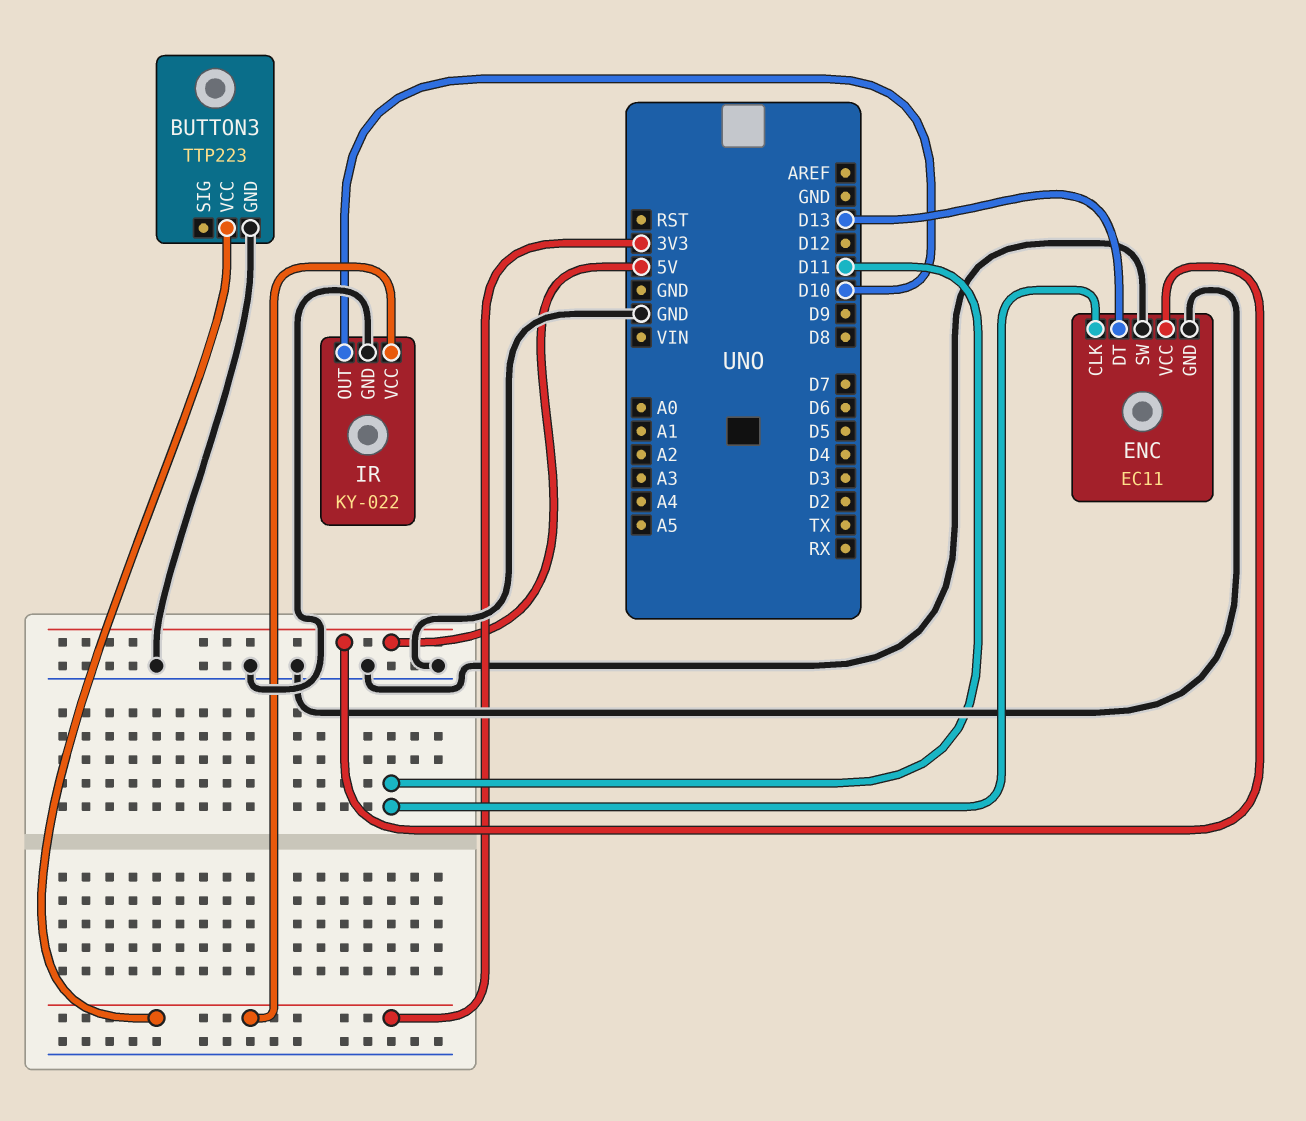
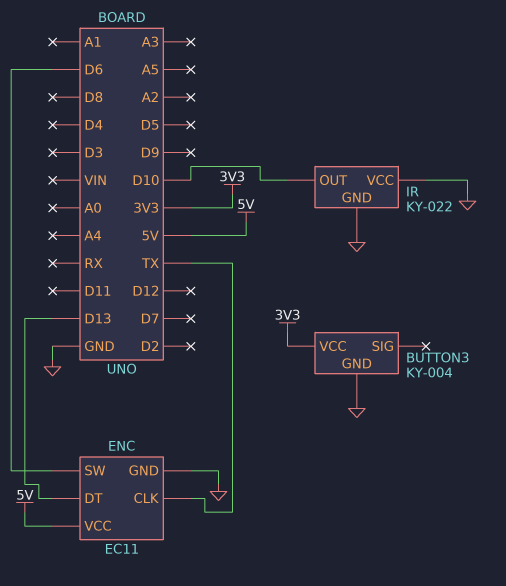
BUTTON3: TTP223 -> KY-004
ENC pin CLK: D11 -> TX
ENC pin SW: GND -> D6
IR pin VCC: 3V3 -> GND

